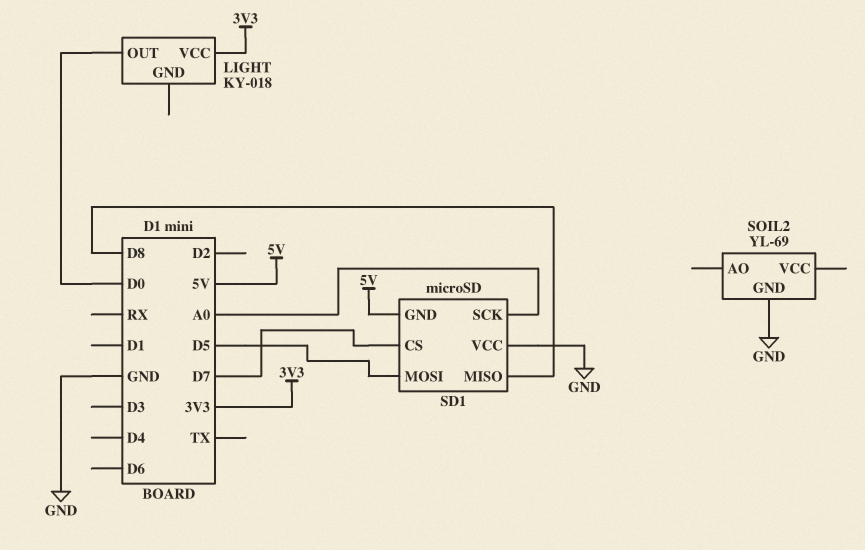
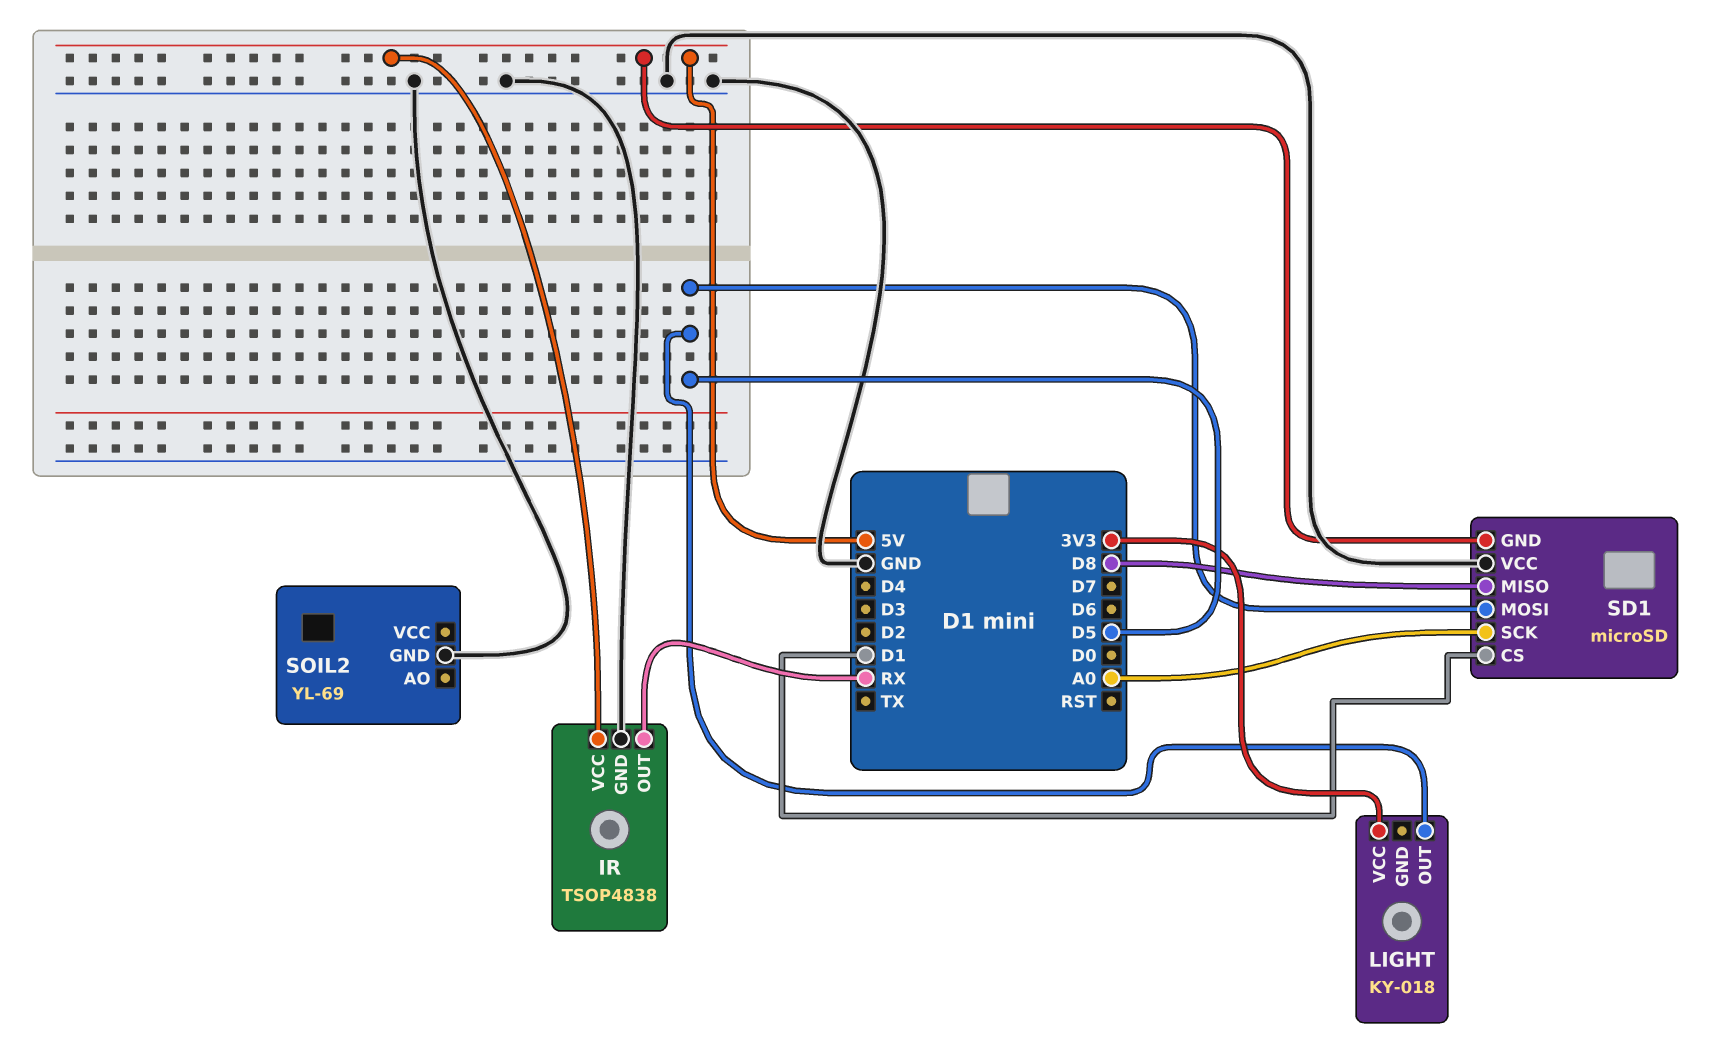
IR: none -> TSOP4838
IR pin GND: none -> GND
IR pin OUT: none -> RX
IR pin VCC: none -> 5V
LIGHT pin OUT: D0 -> D5
SD1 pin CS: D7 -> D1

